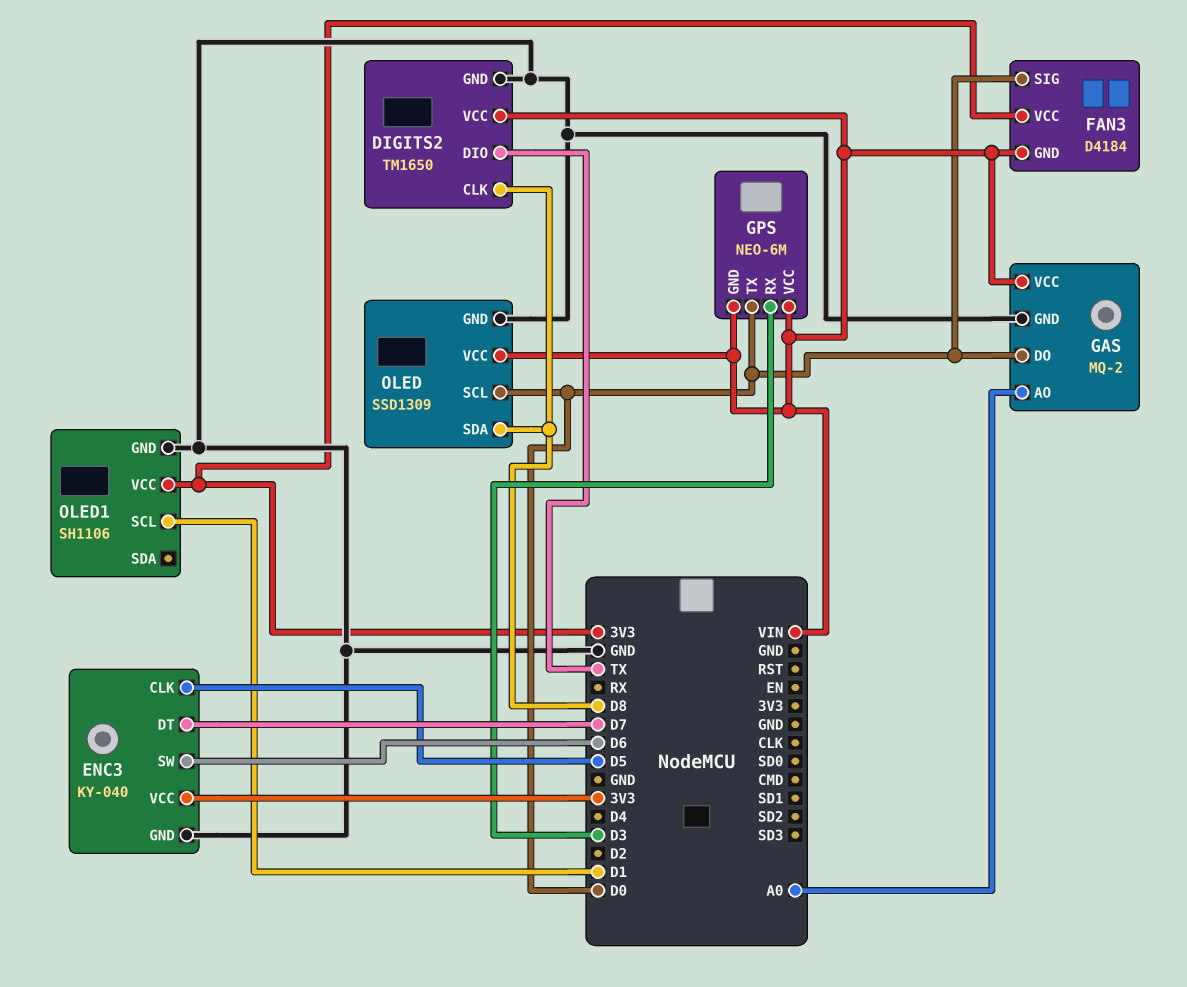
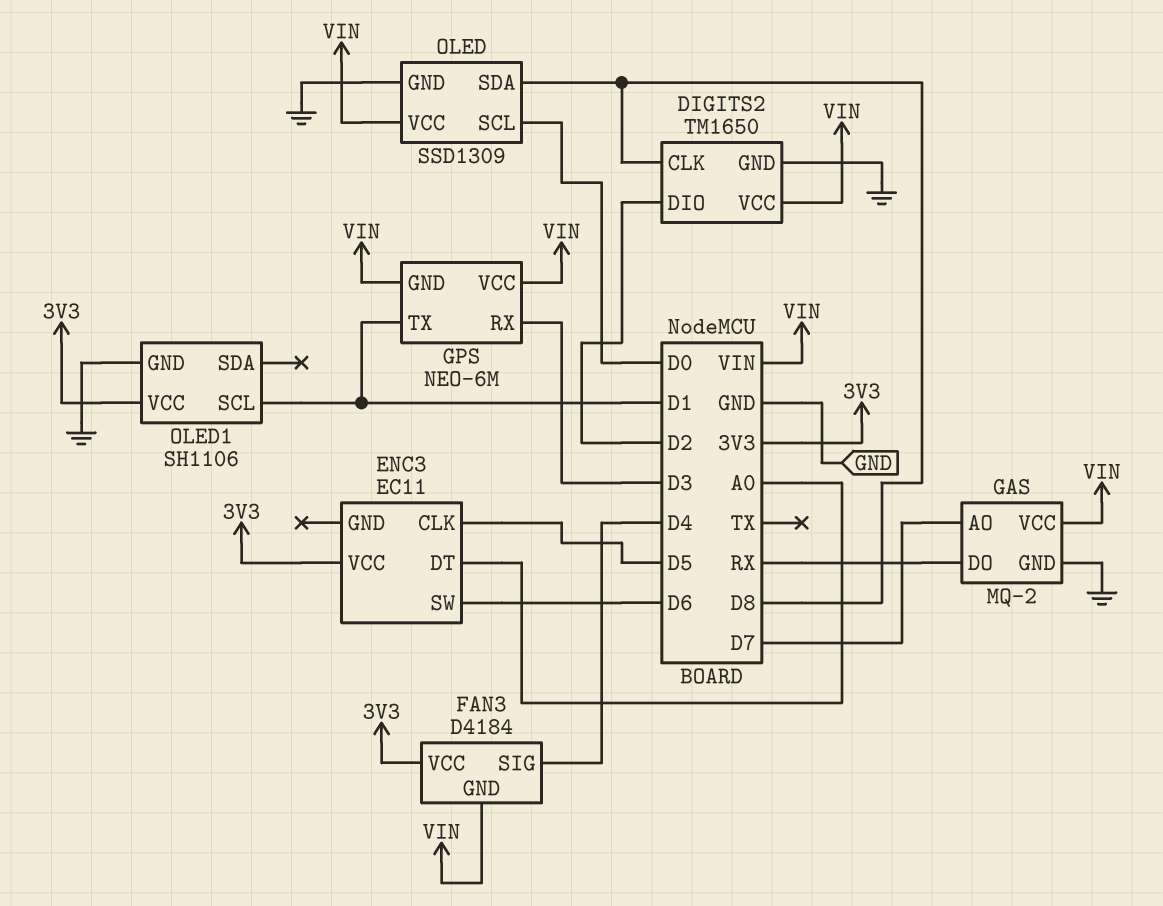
DIGITS2 pin DIO: TX -> D2
ENC3: KY-040 -> EC11
ENC3 pin DT: D7 -> A0
ENC3 pin GND: GND -> none
FAN3 pin SIG: D0 -> D4
GAS pin AO: A0 -> D7
GAS pin DO: D0 -> RX
GPS pin TX: D0 -> D1

